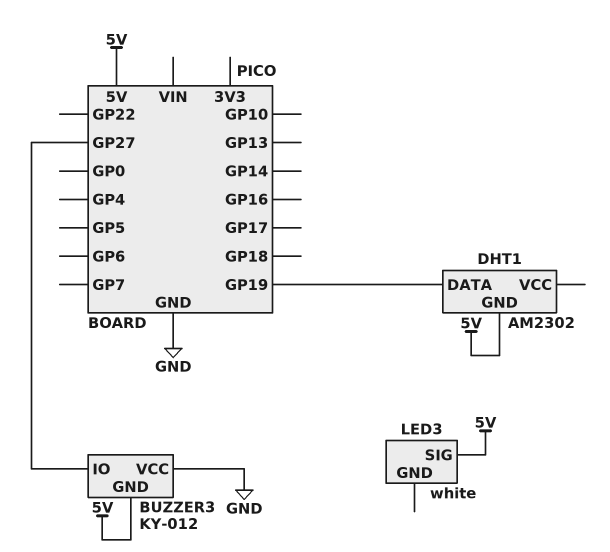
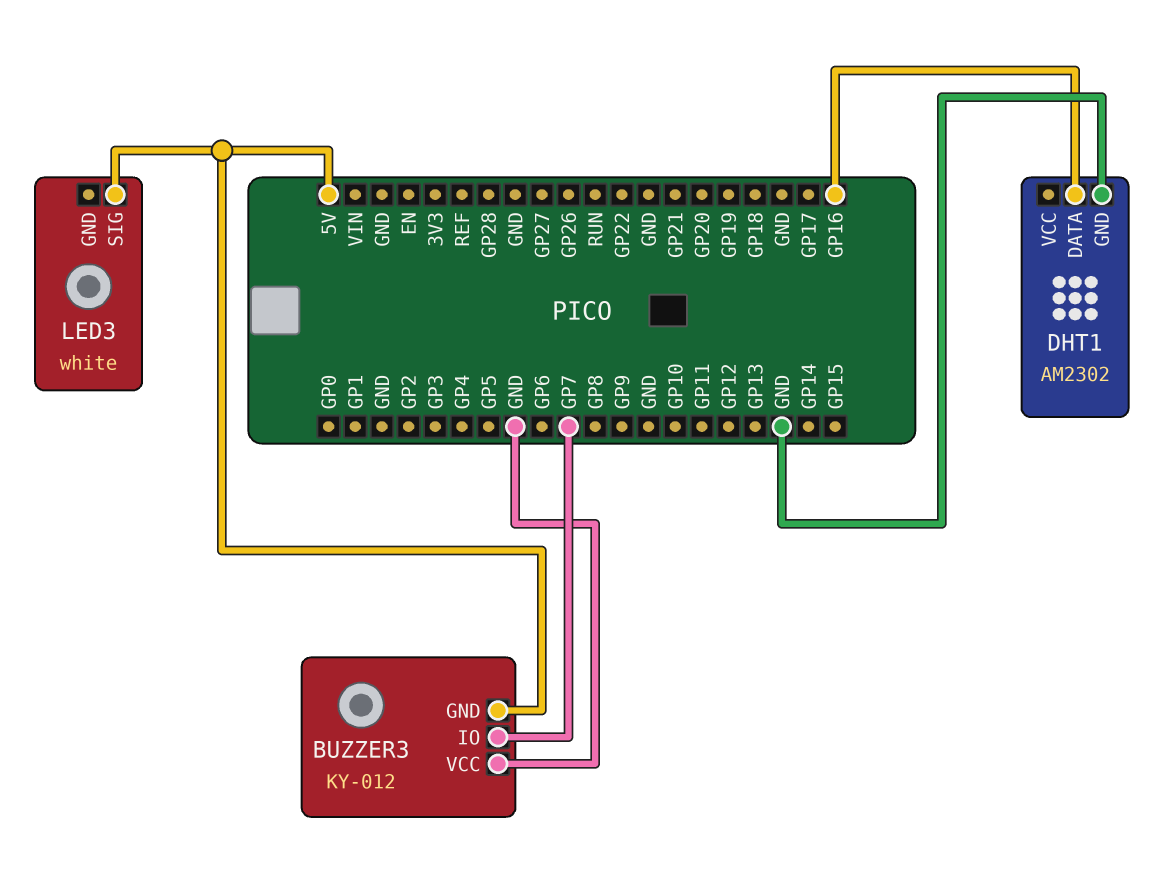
BUZZER3 pin IO: GP27 -> GP7
DHT1 pin DATA: GP19 -> GP16
DHT1 pin GND: 5V -> GND

